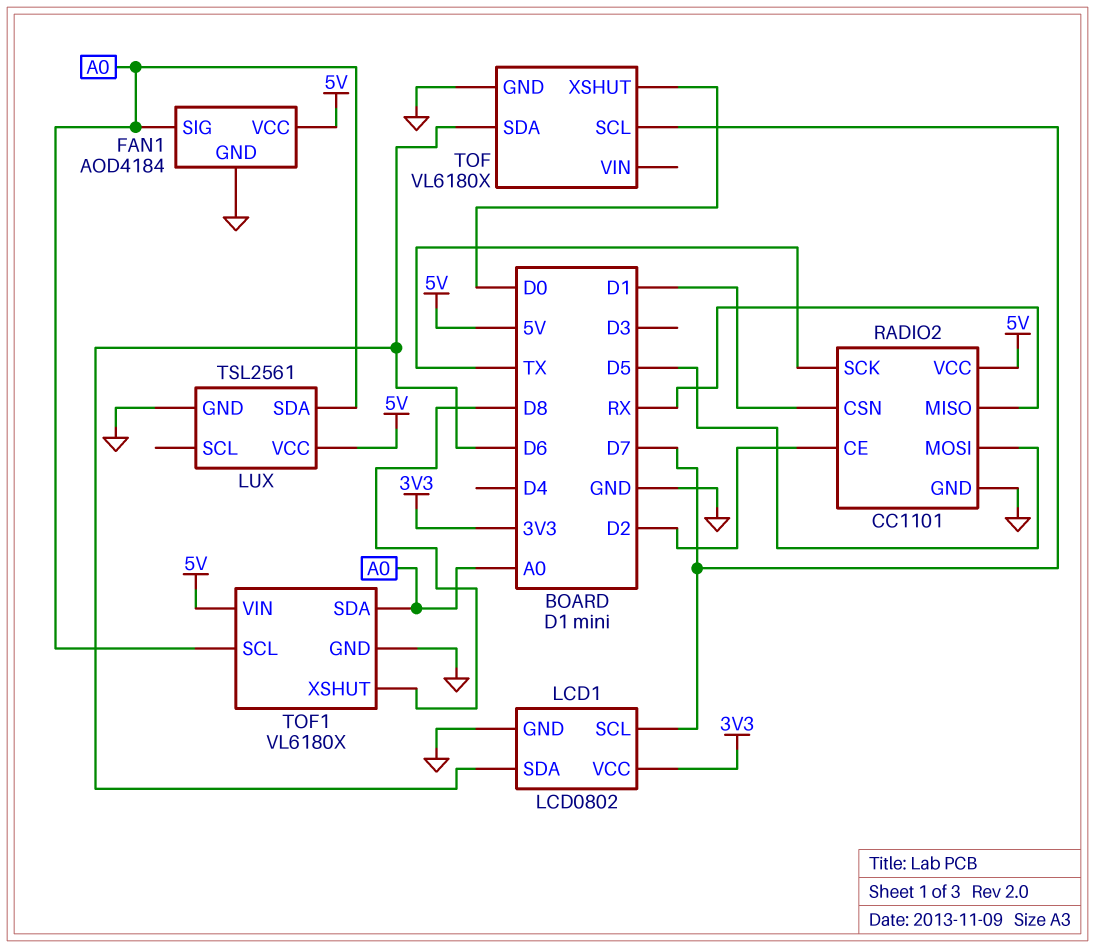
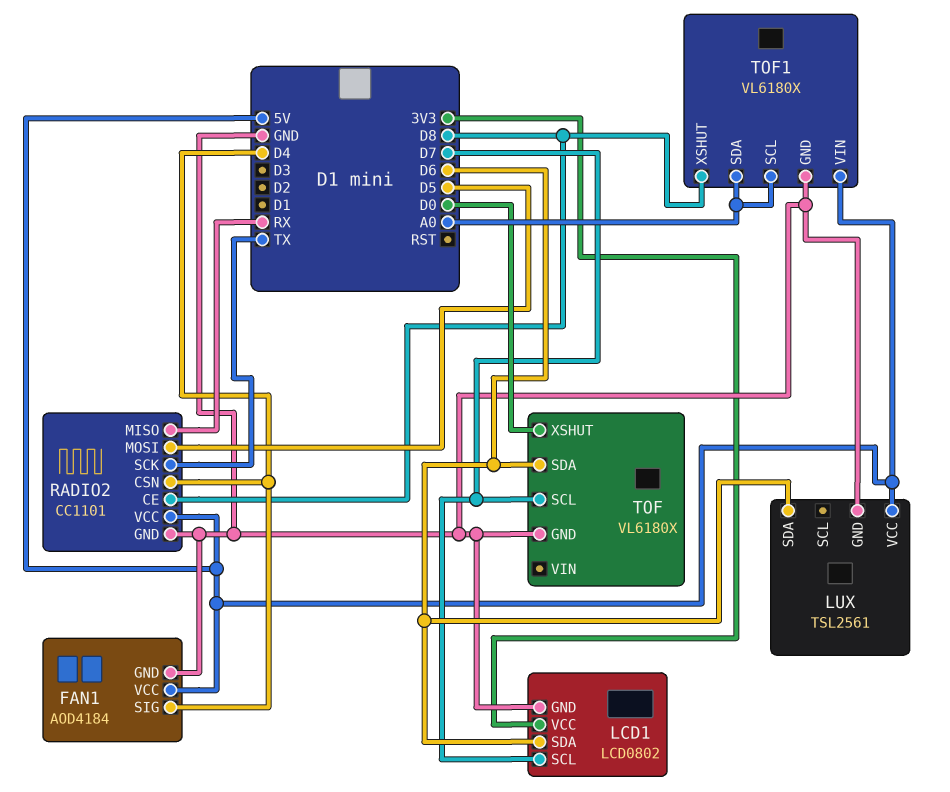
FAN1 pin SIG: A0 -> D4
LUX pin SDA: A0 -> D6
RADIO2 pin CE: D2 -> D8
RADIO2 pin CSN: D1 -> D4

